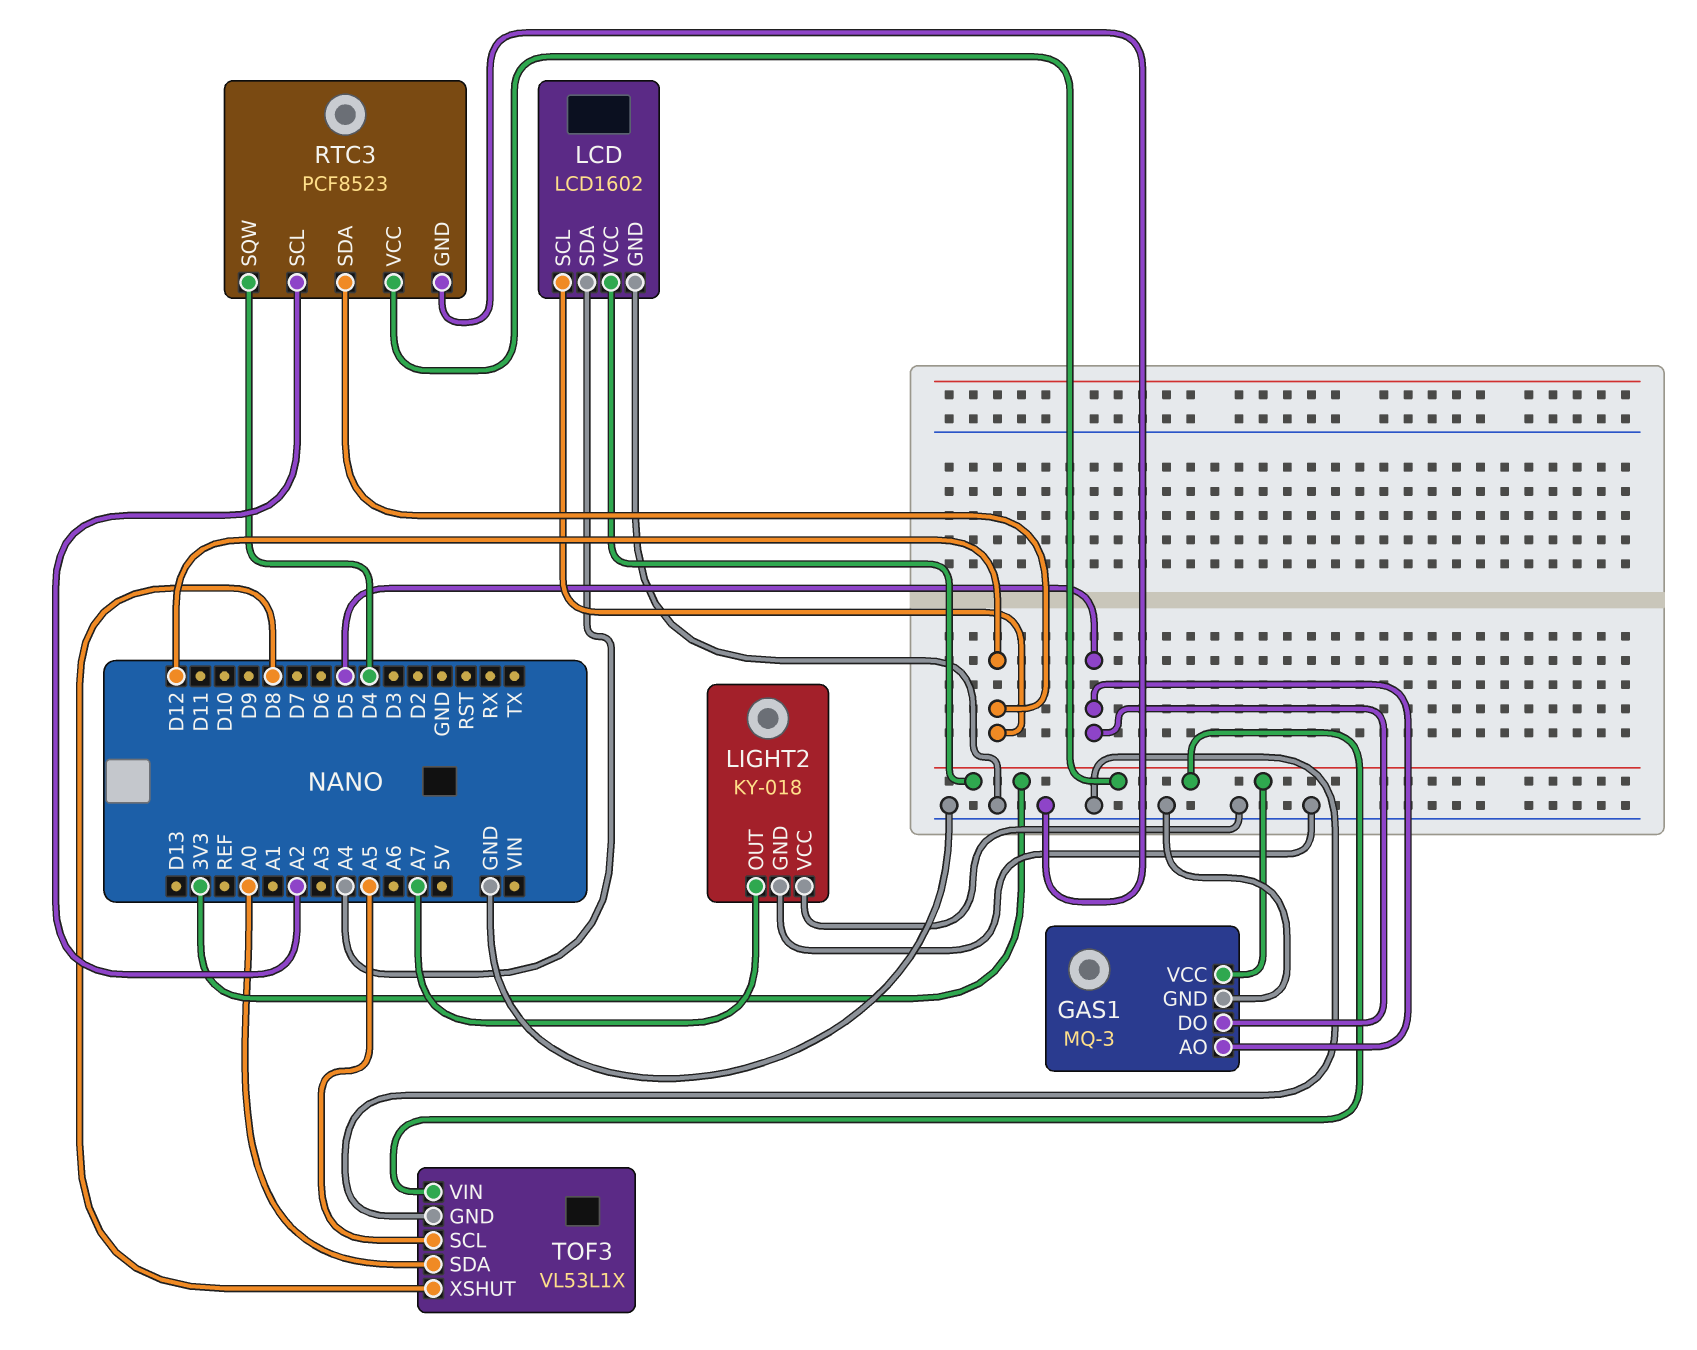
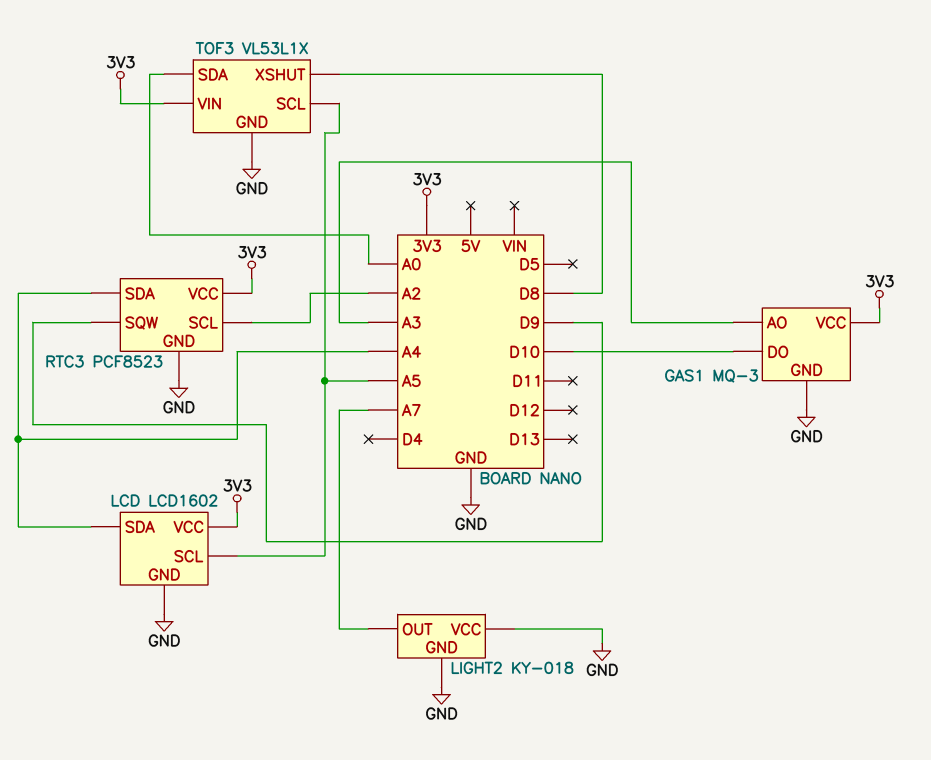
GAS1 pin AO: D5 -> A3
GAS1 pin DO: D5 -> D10
LCD pin SCL: D12 -> A5
RTC3 pin SDA: D12 -> A4
RTC3 pin SQW: D4 -> D9

